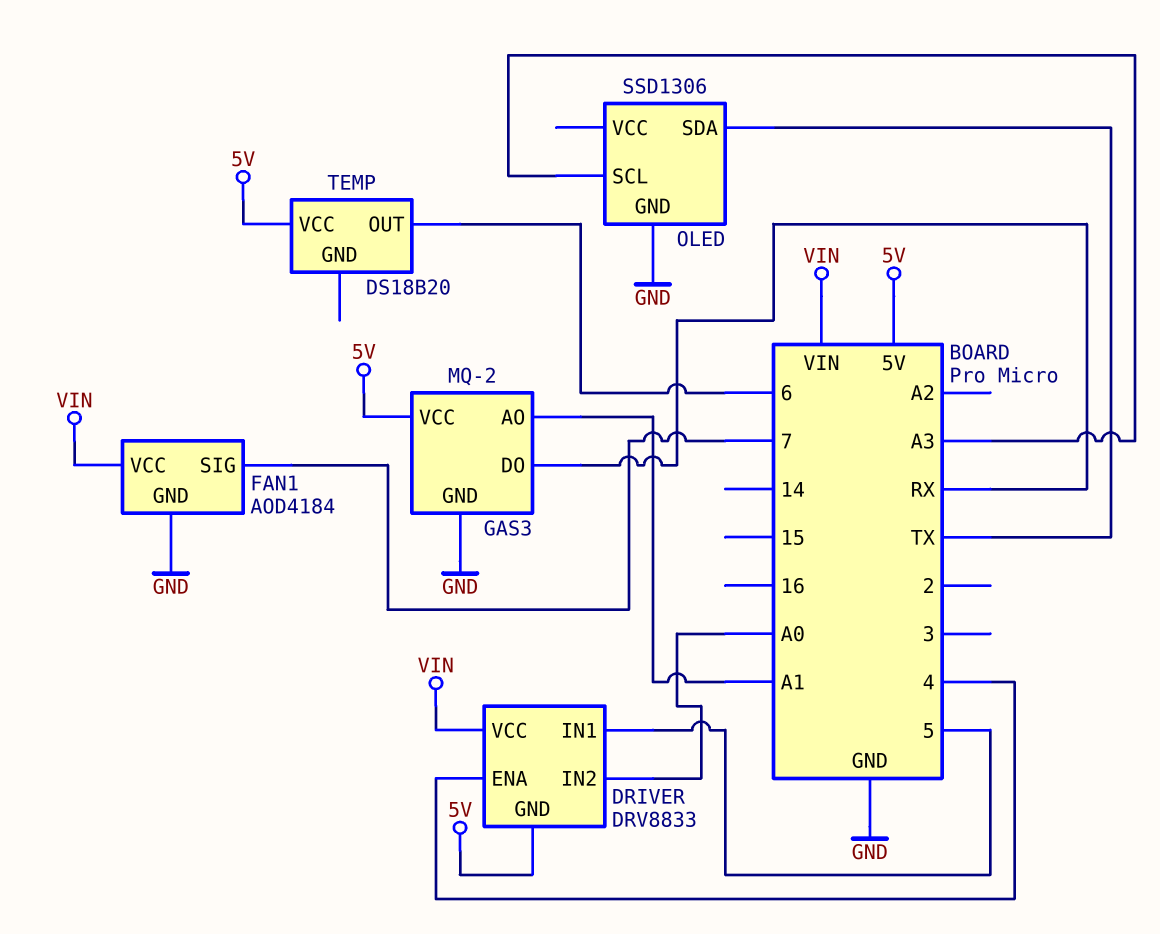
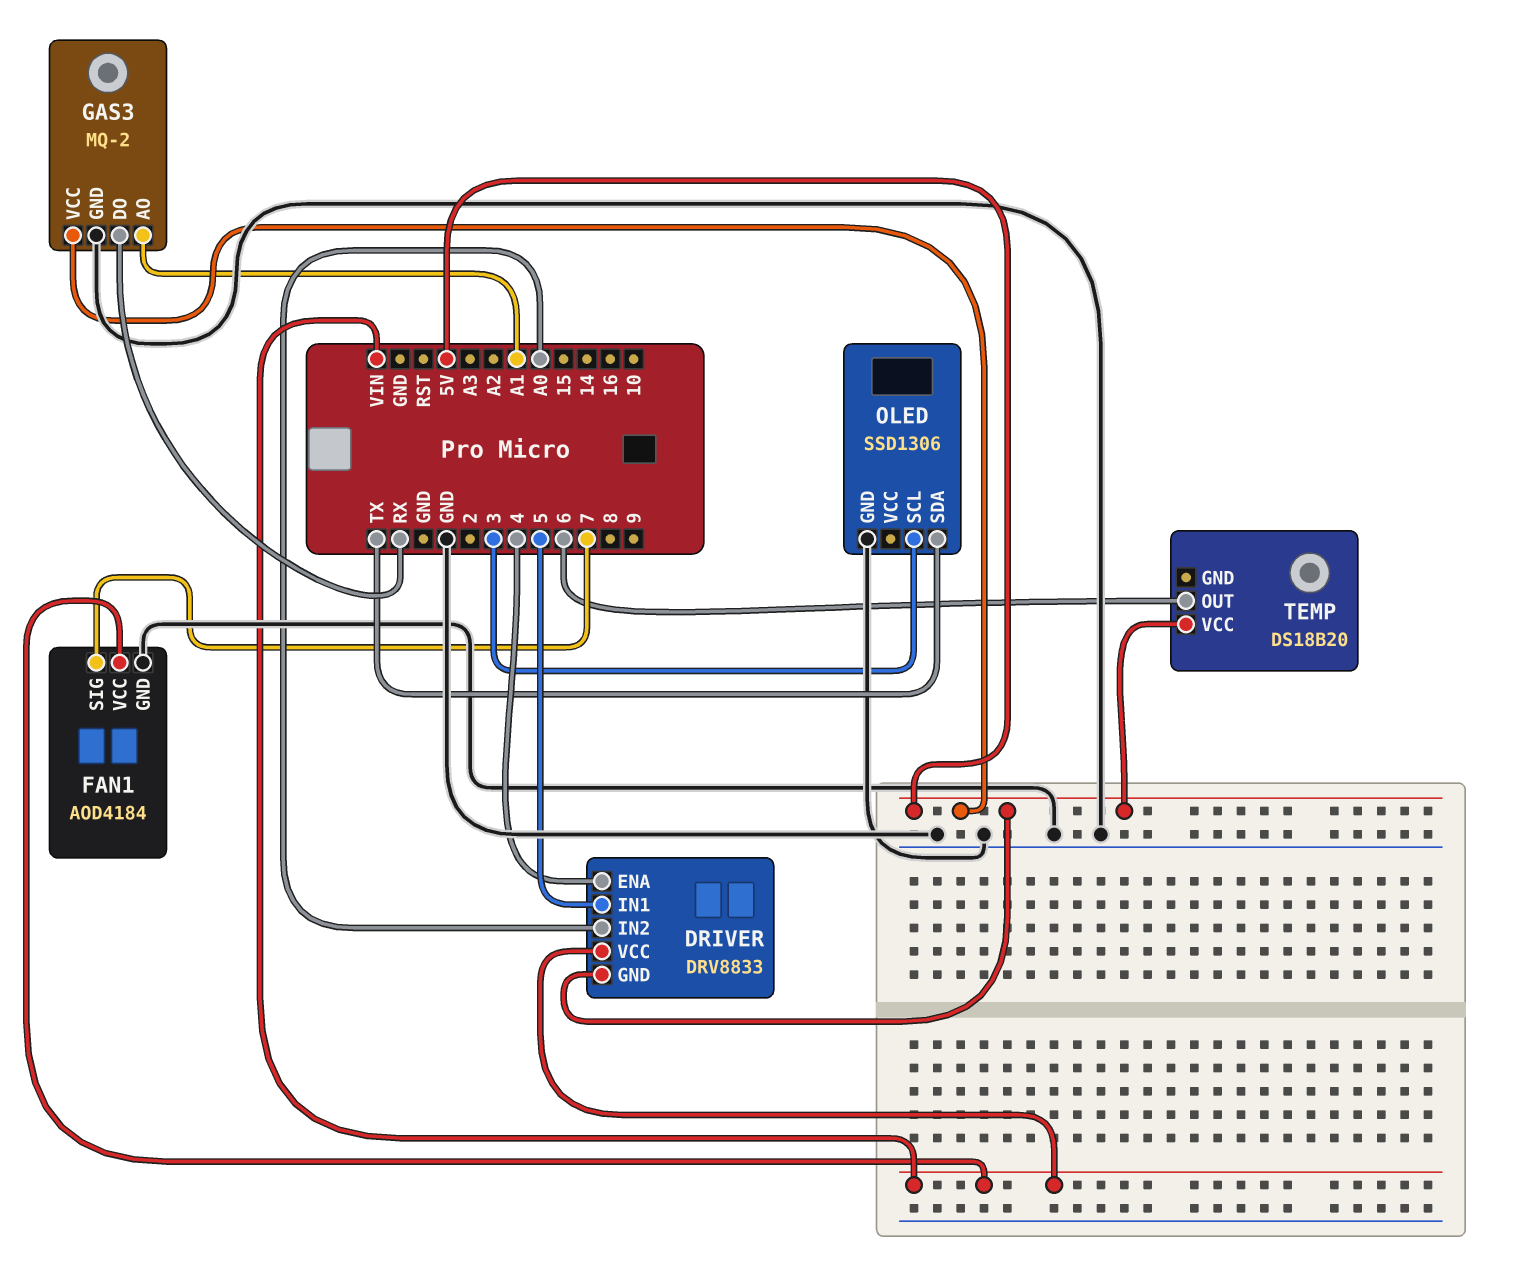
OLED pin SCL: A3 -> 3

